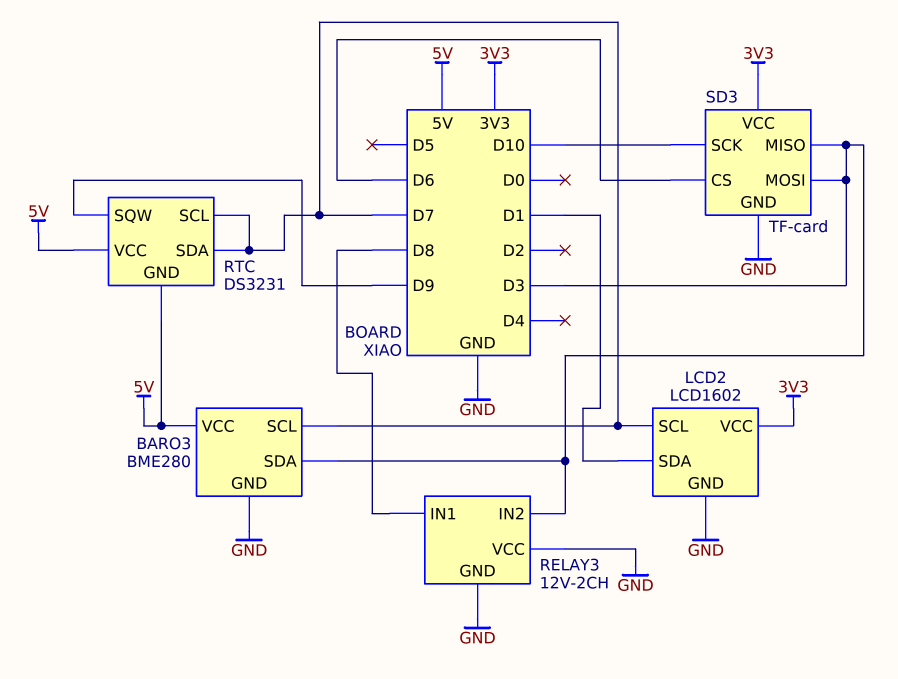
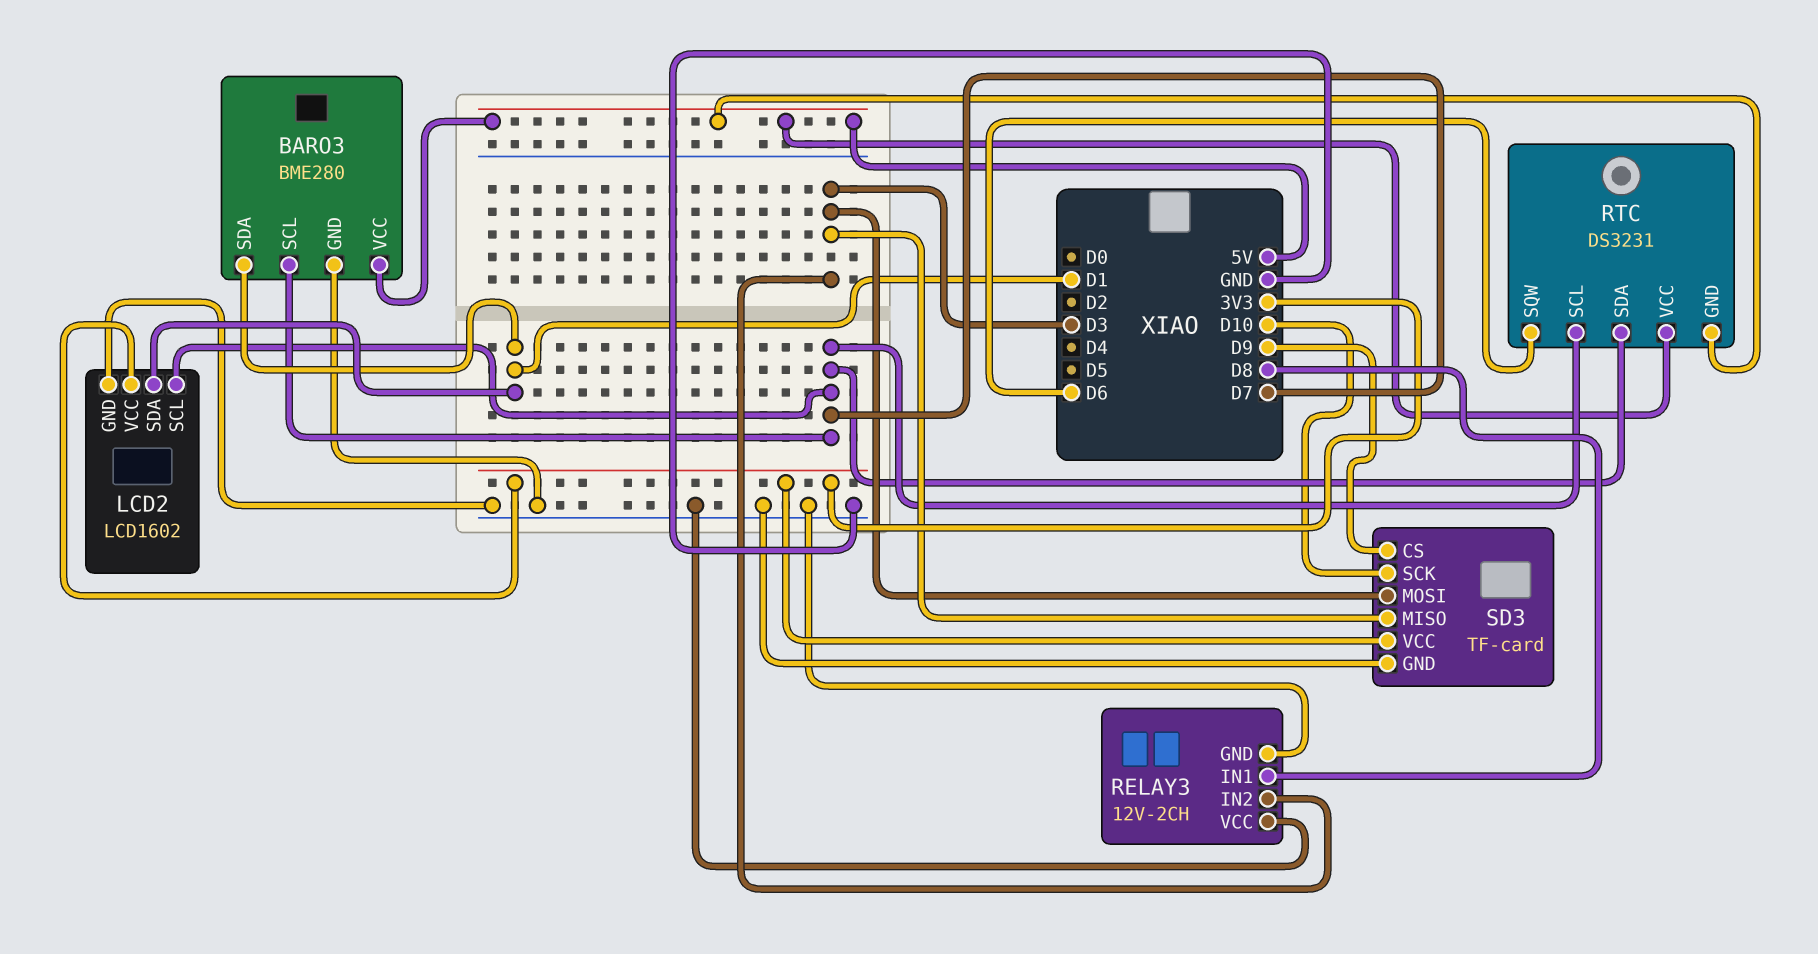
BARO3 pin SDA: D3 -> D1
RTC pin SQW: D9 -> D6
SD3 pin CS: D6 -> D9

